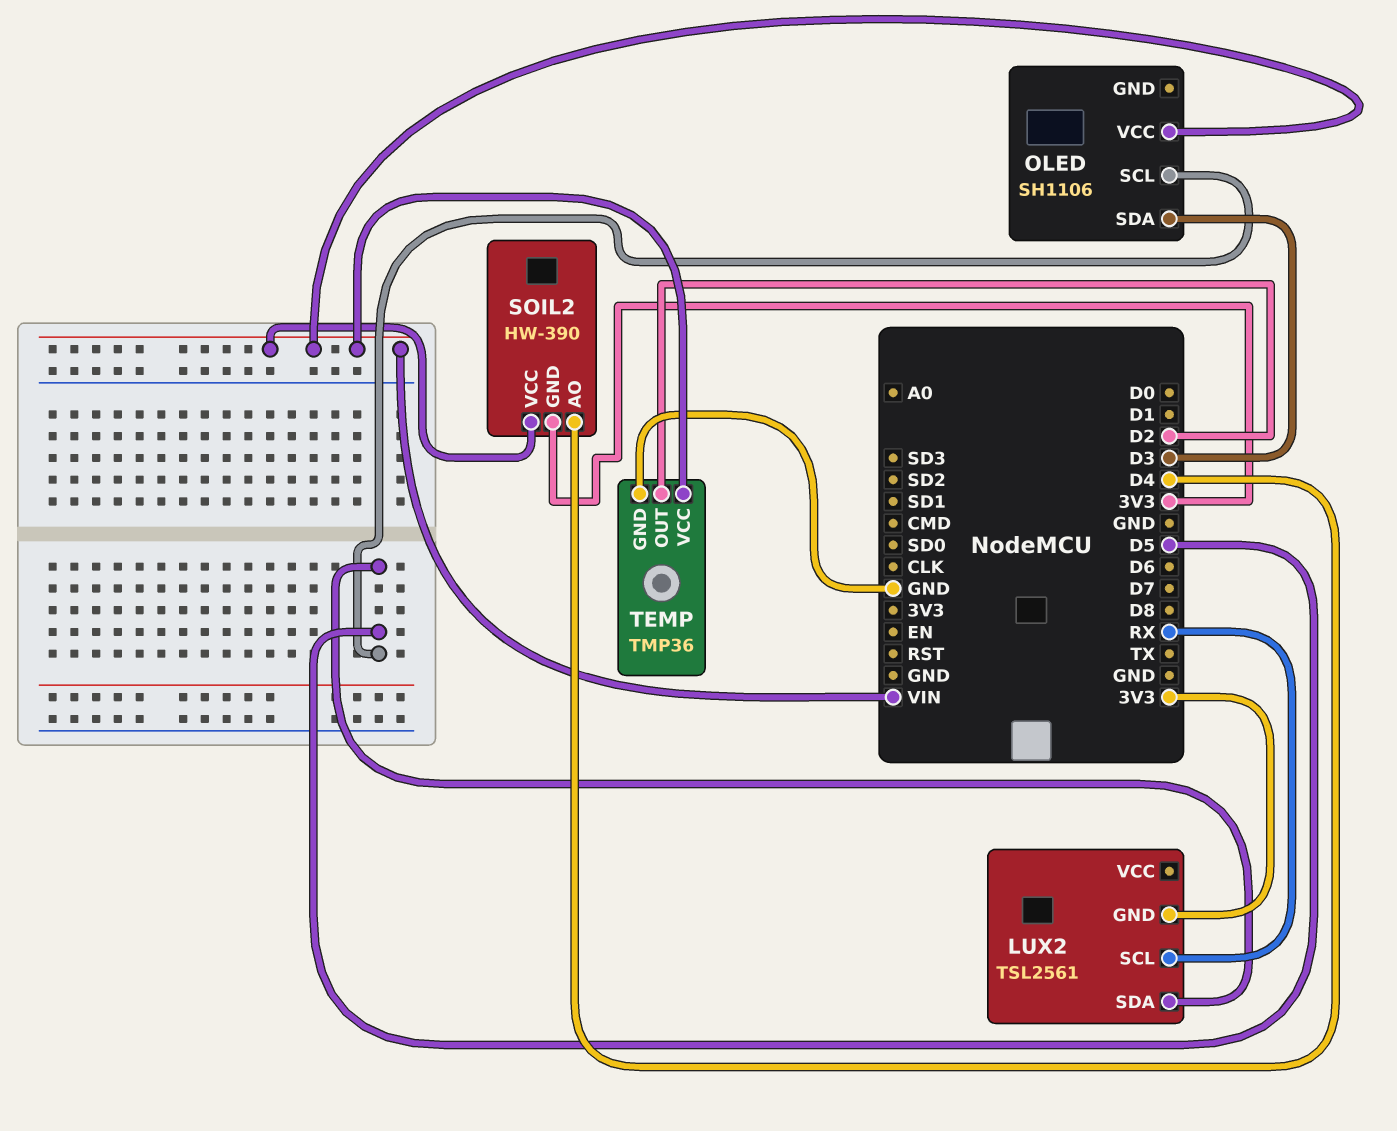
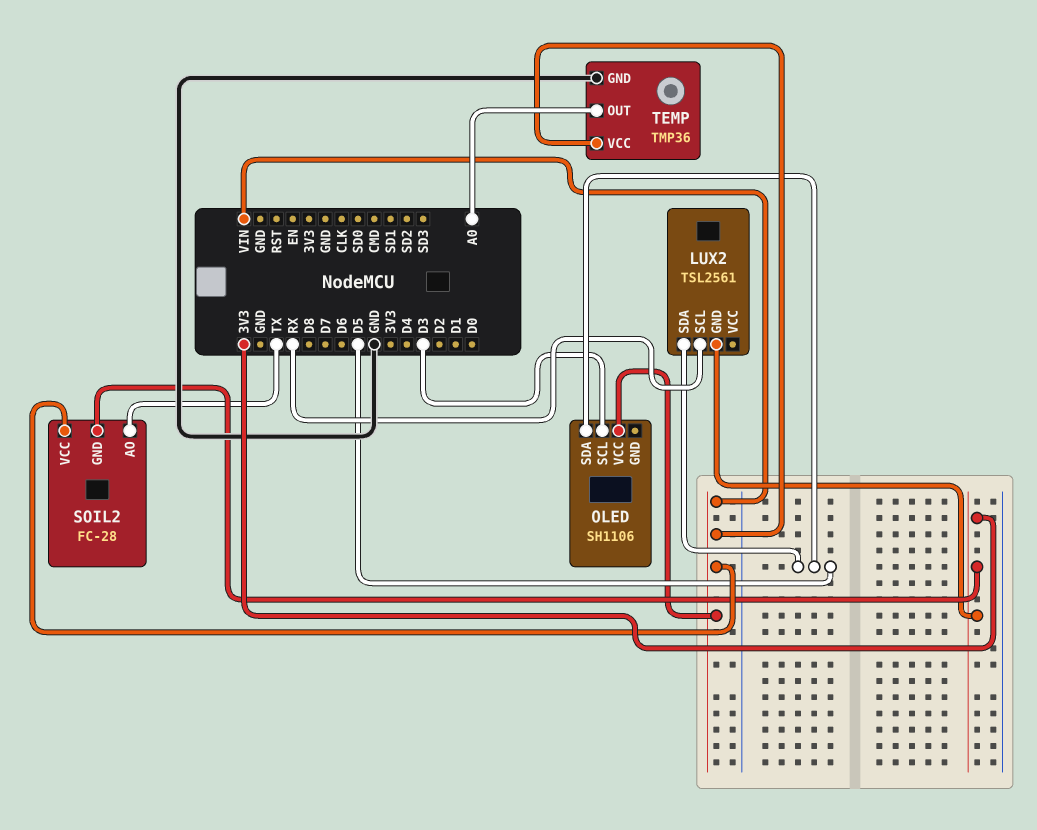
OLED pin SCL: D5 -> D3
OLED pin SDA: D3 -> D5
SOIL2: HW-390 -> FC-28
SOIL2 pin AO: D4 -> TX
TEMP pin OUT: D2 -> A0

